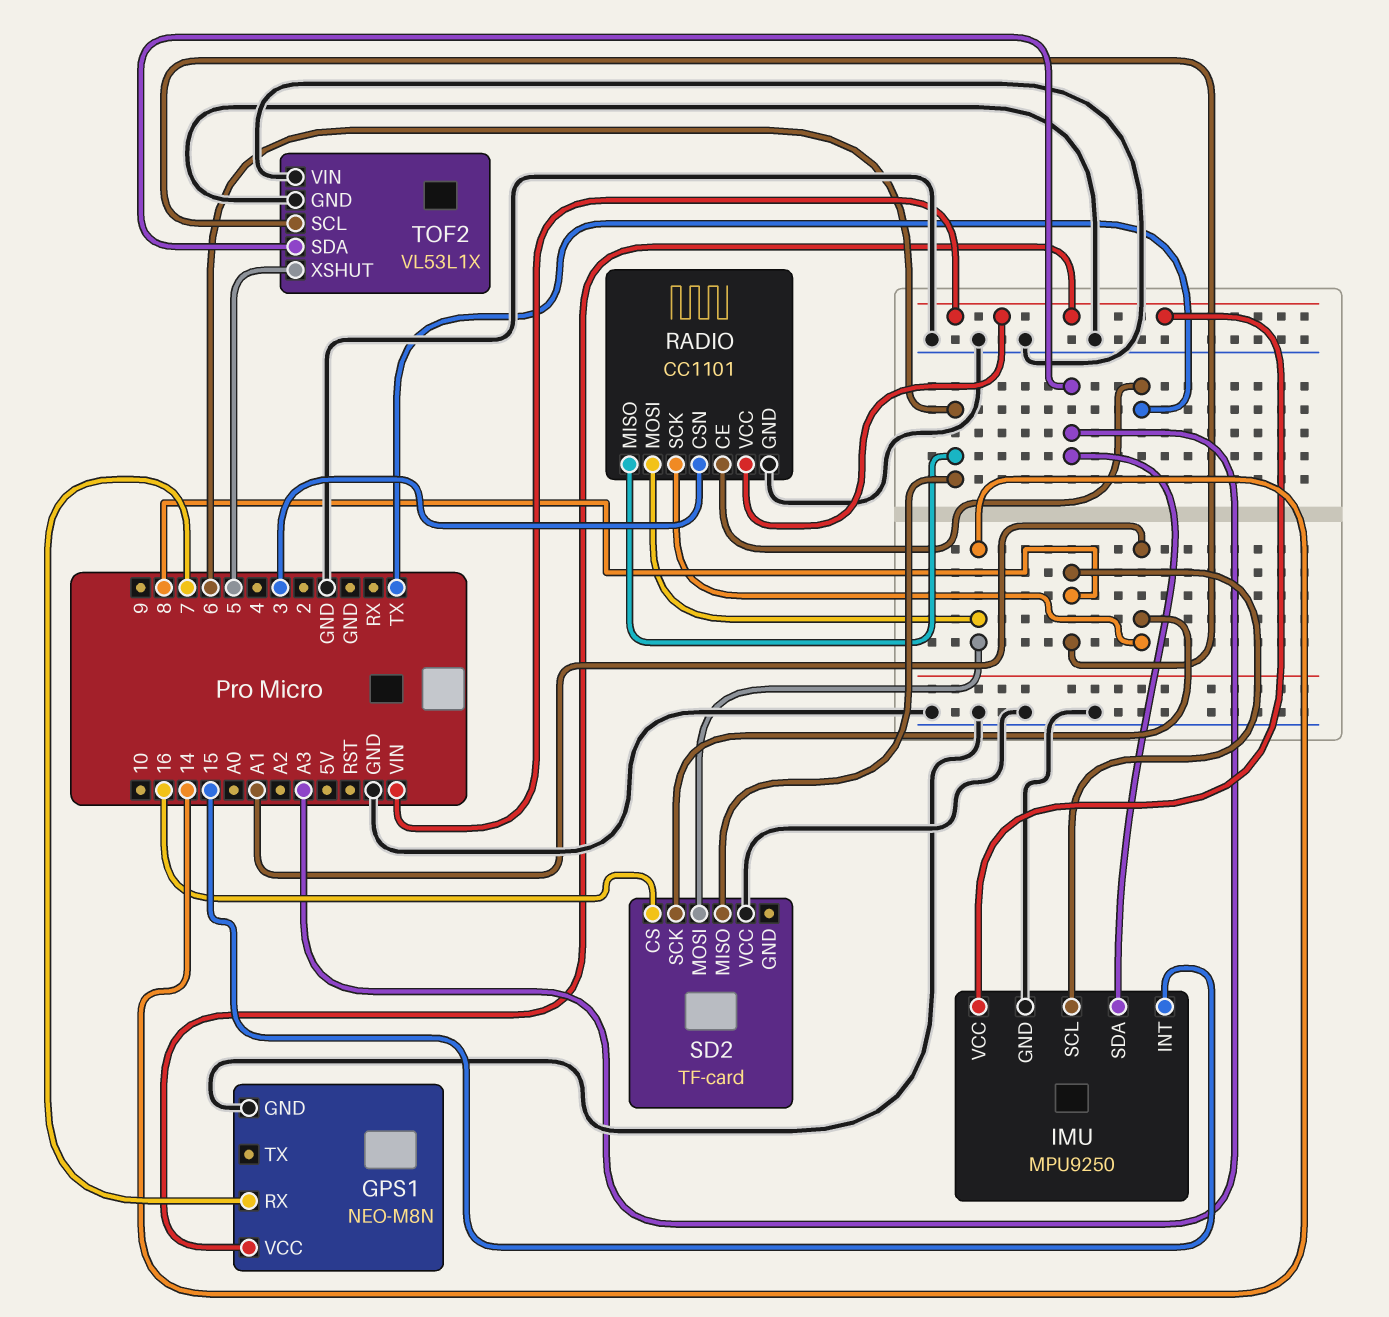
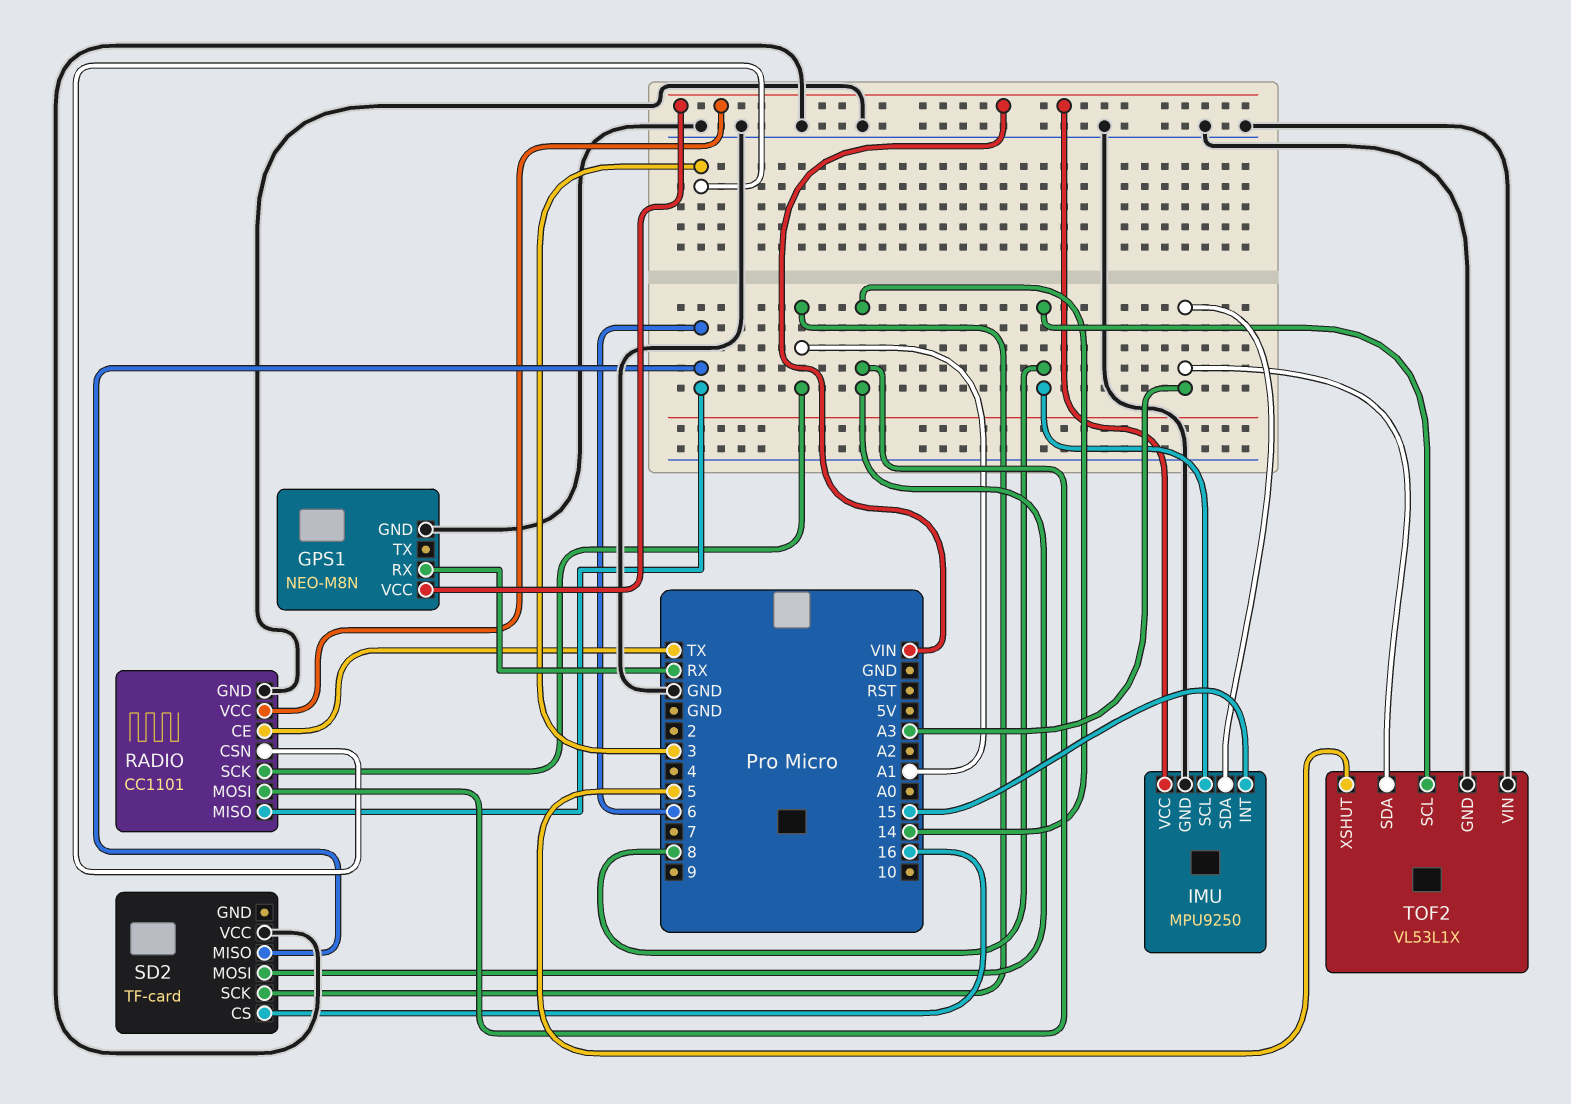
GPS1 pin RX: 7 -> RX

